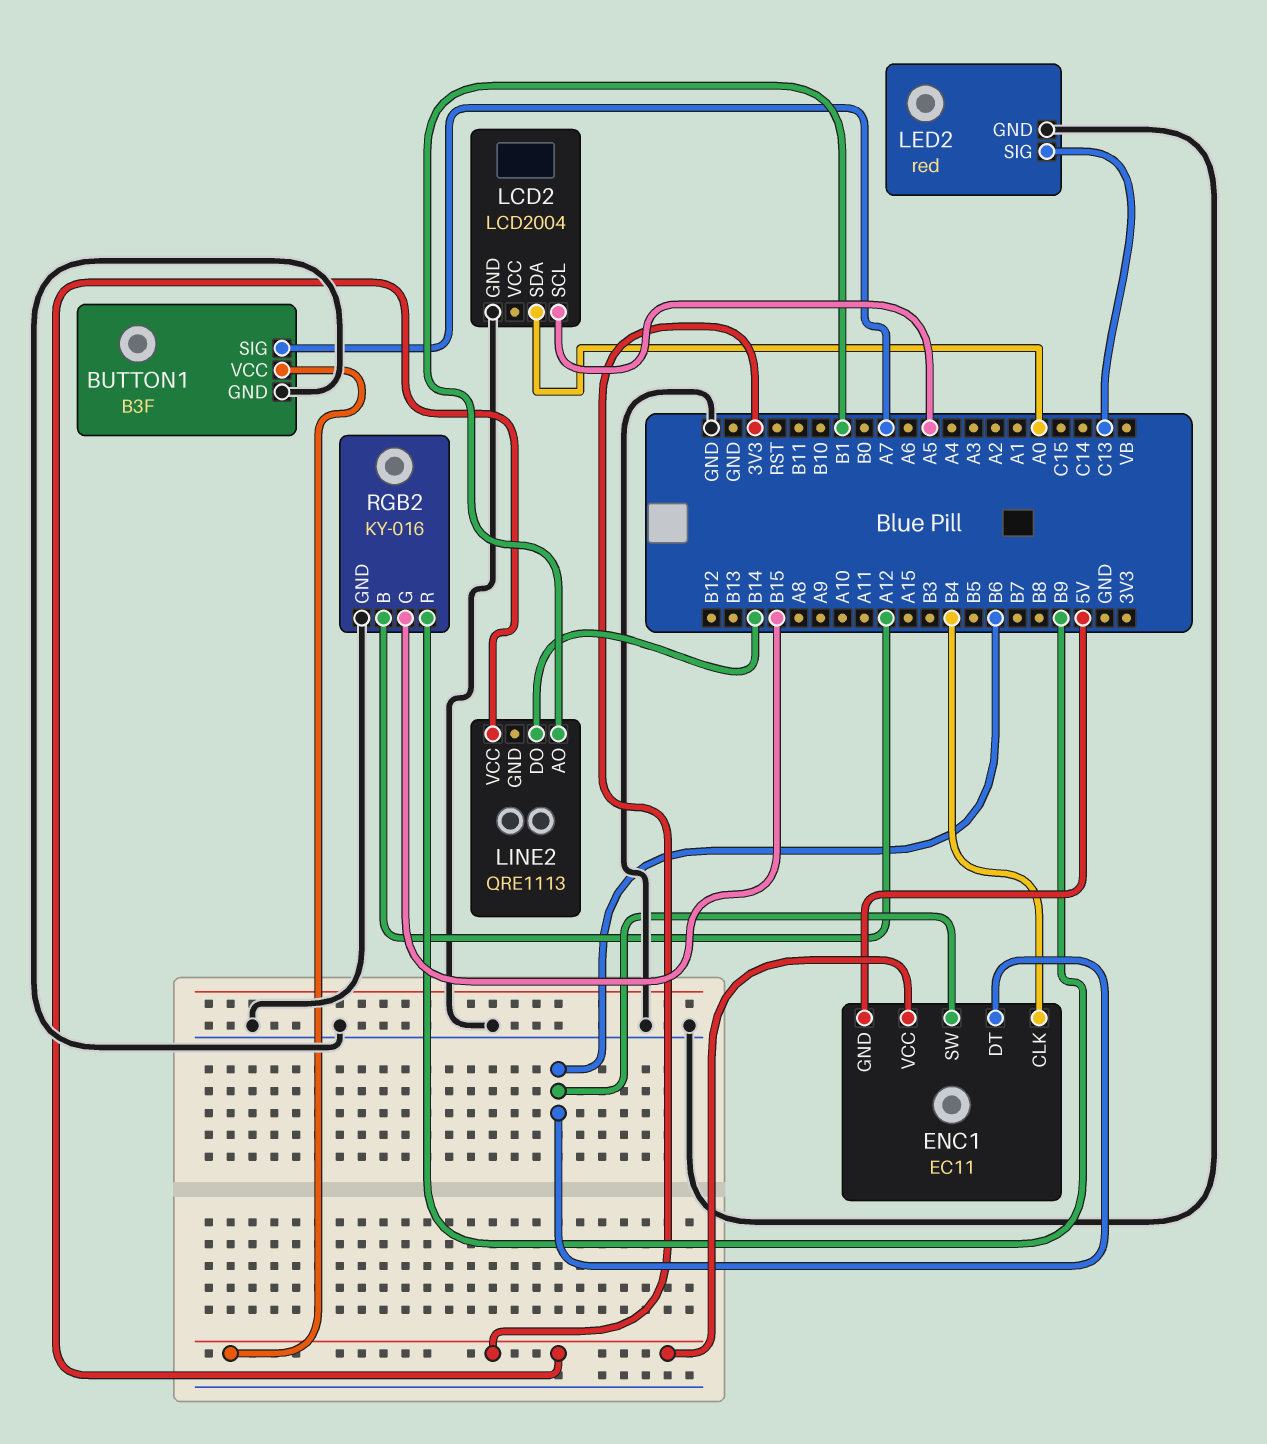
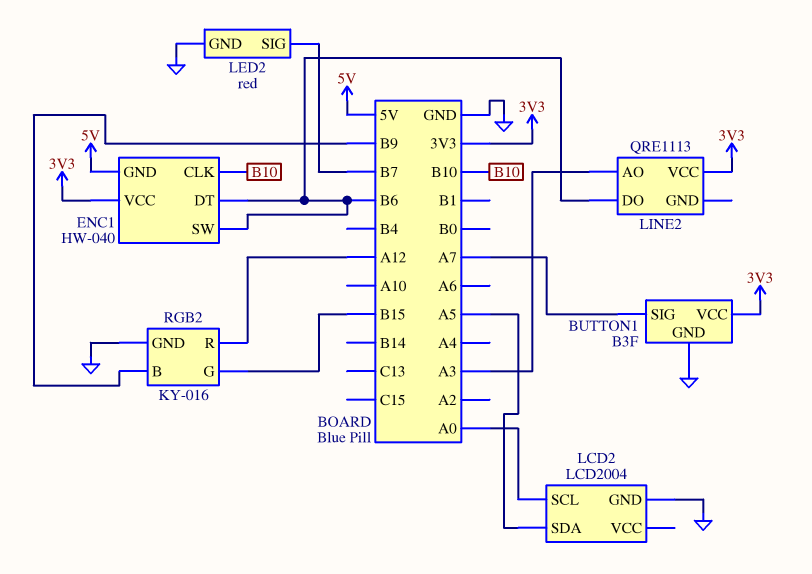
ENC1: EC11 -> HW-040
ENC1 pin CLK: B4 -> B10
LCD2 pin SCL: A5 -> A0
LCD2 pin SDA: A0 -> A5
LED2 pin SIG: C13 -> B7
LINE2 pin AO: B1 -> A3
LINE2 pin DO: B14 -> B6
RGB2 pin B: A12 -> B9
RGB2 pin R: B9 -> A12

